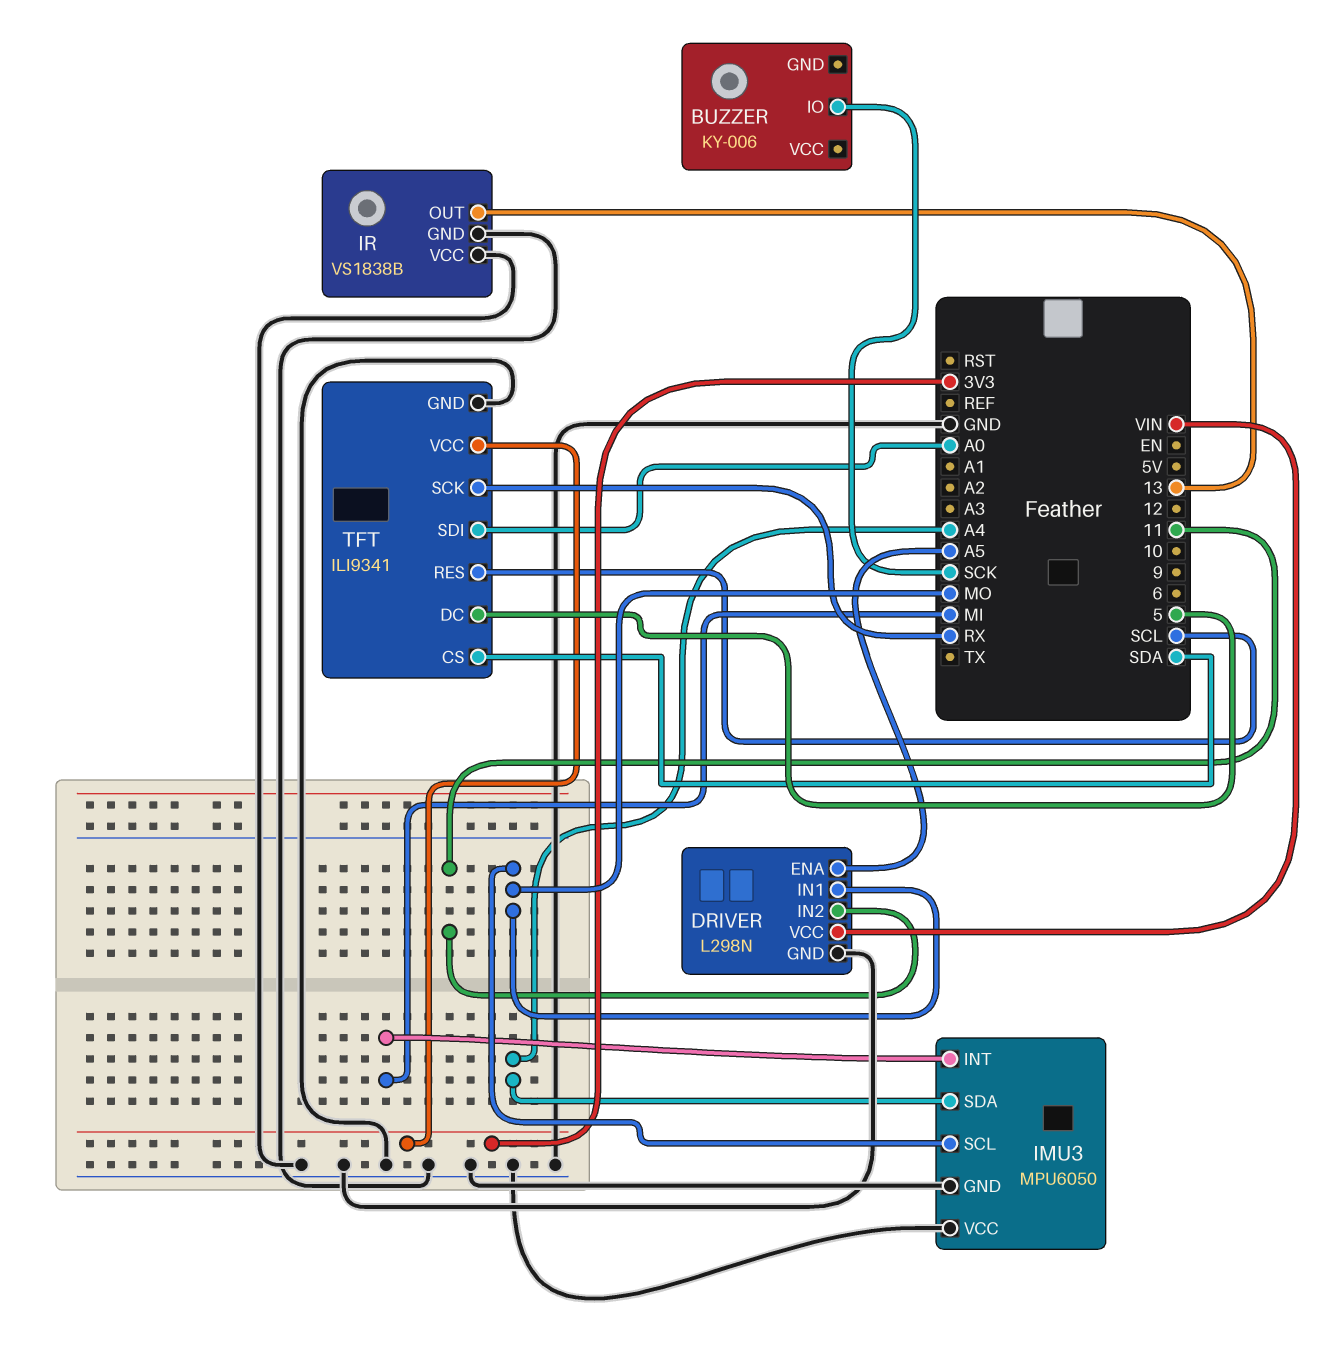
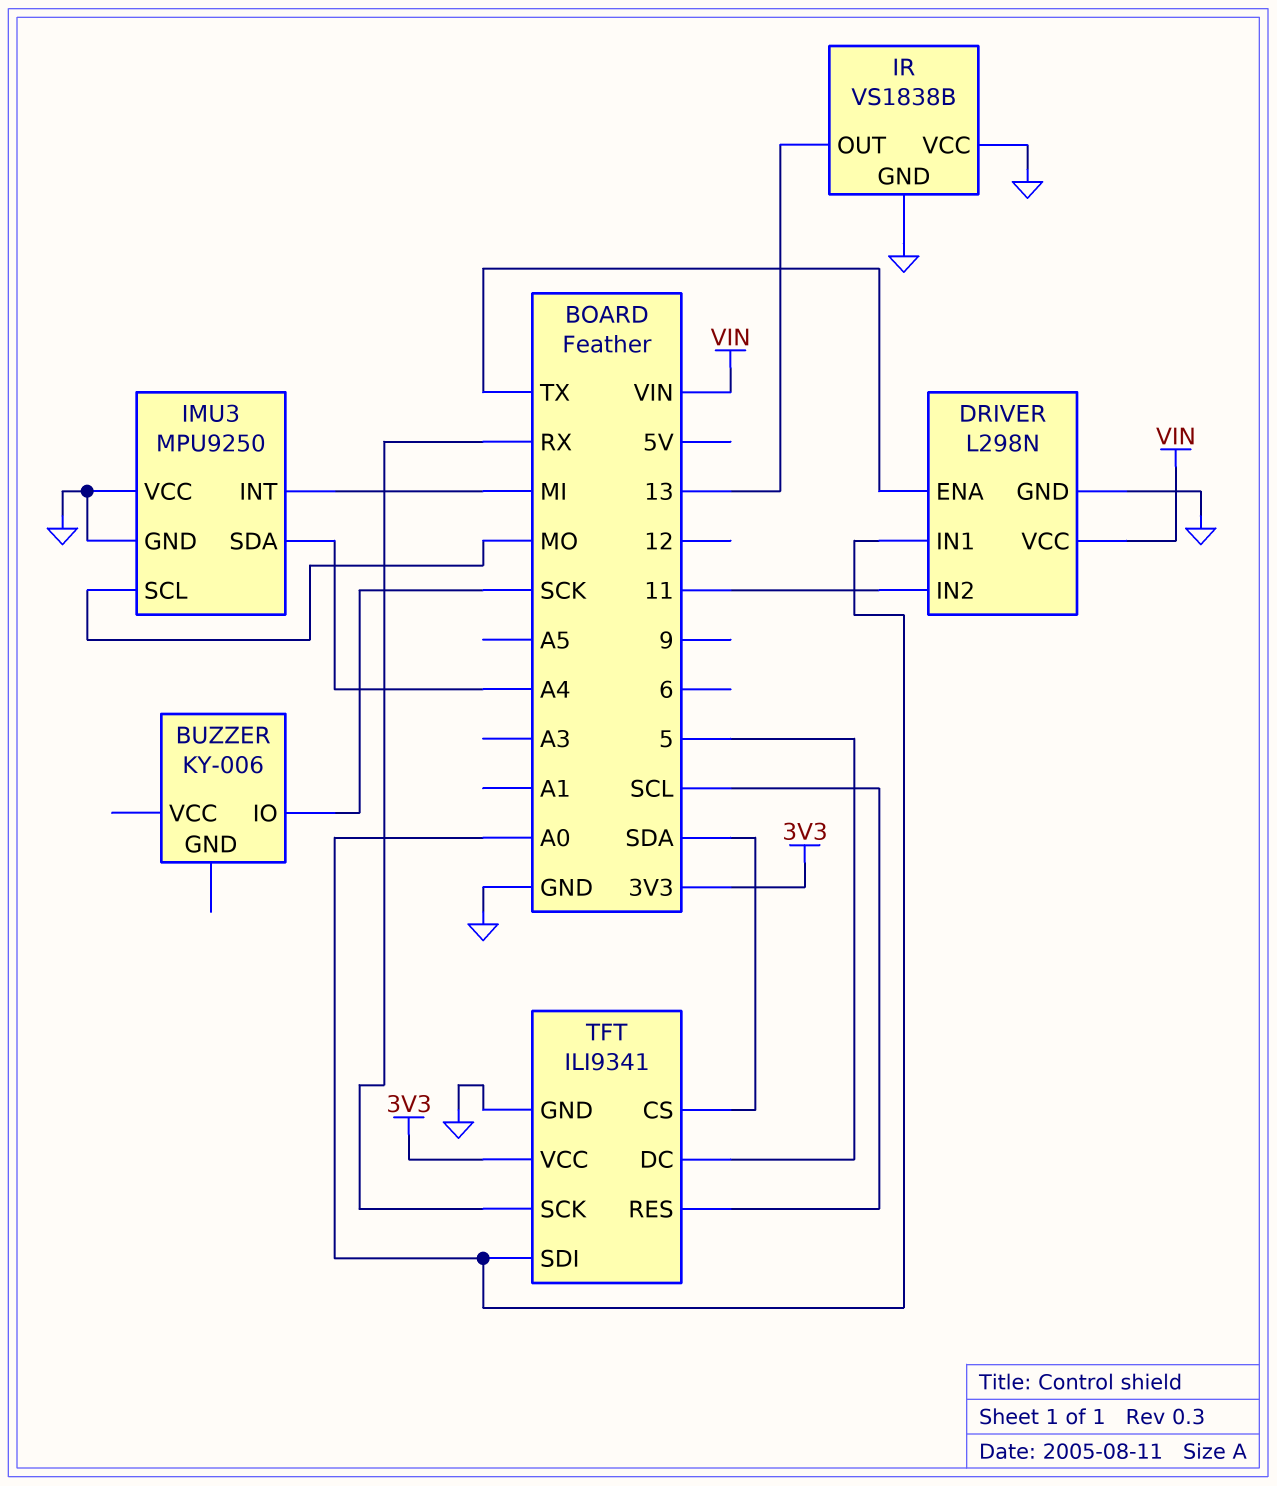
DRIVER pin ENA: A5 -> TX
DRIVER pin IN1: MO -> A0
IMU3: MPU6050 -> MPU9250

